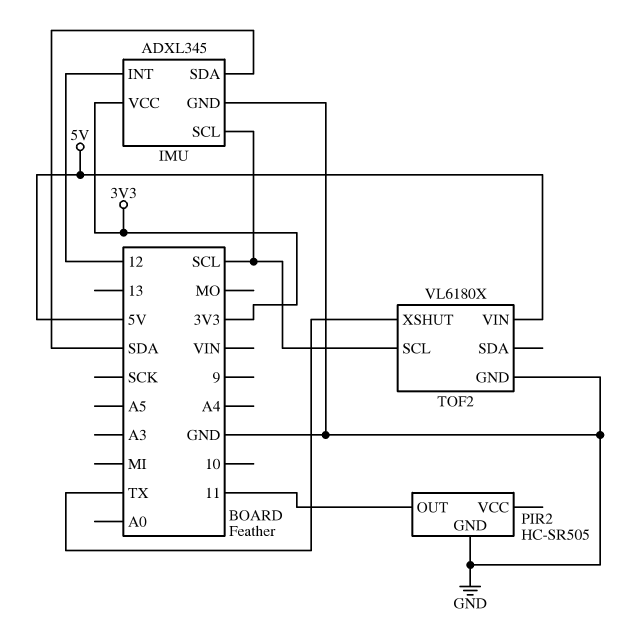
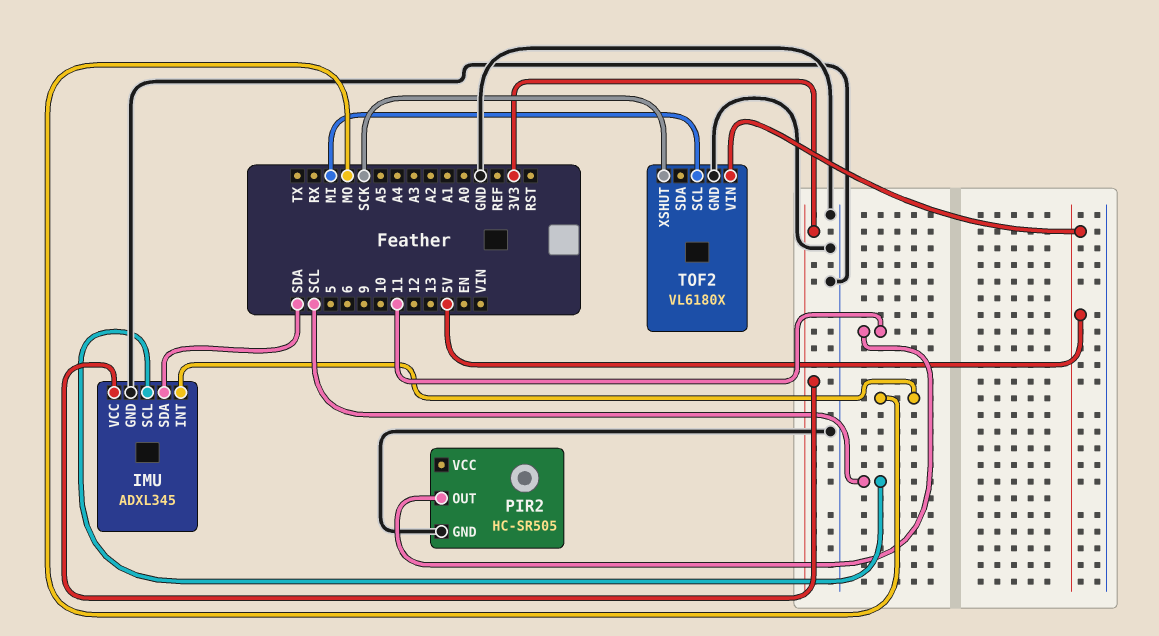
IMU pin INT: 12 -> MO
TOF2 pin SCL: SCL -> MI
TOF2 pin XSHUT: TX -> SCK

